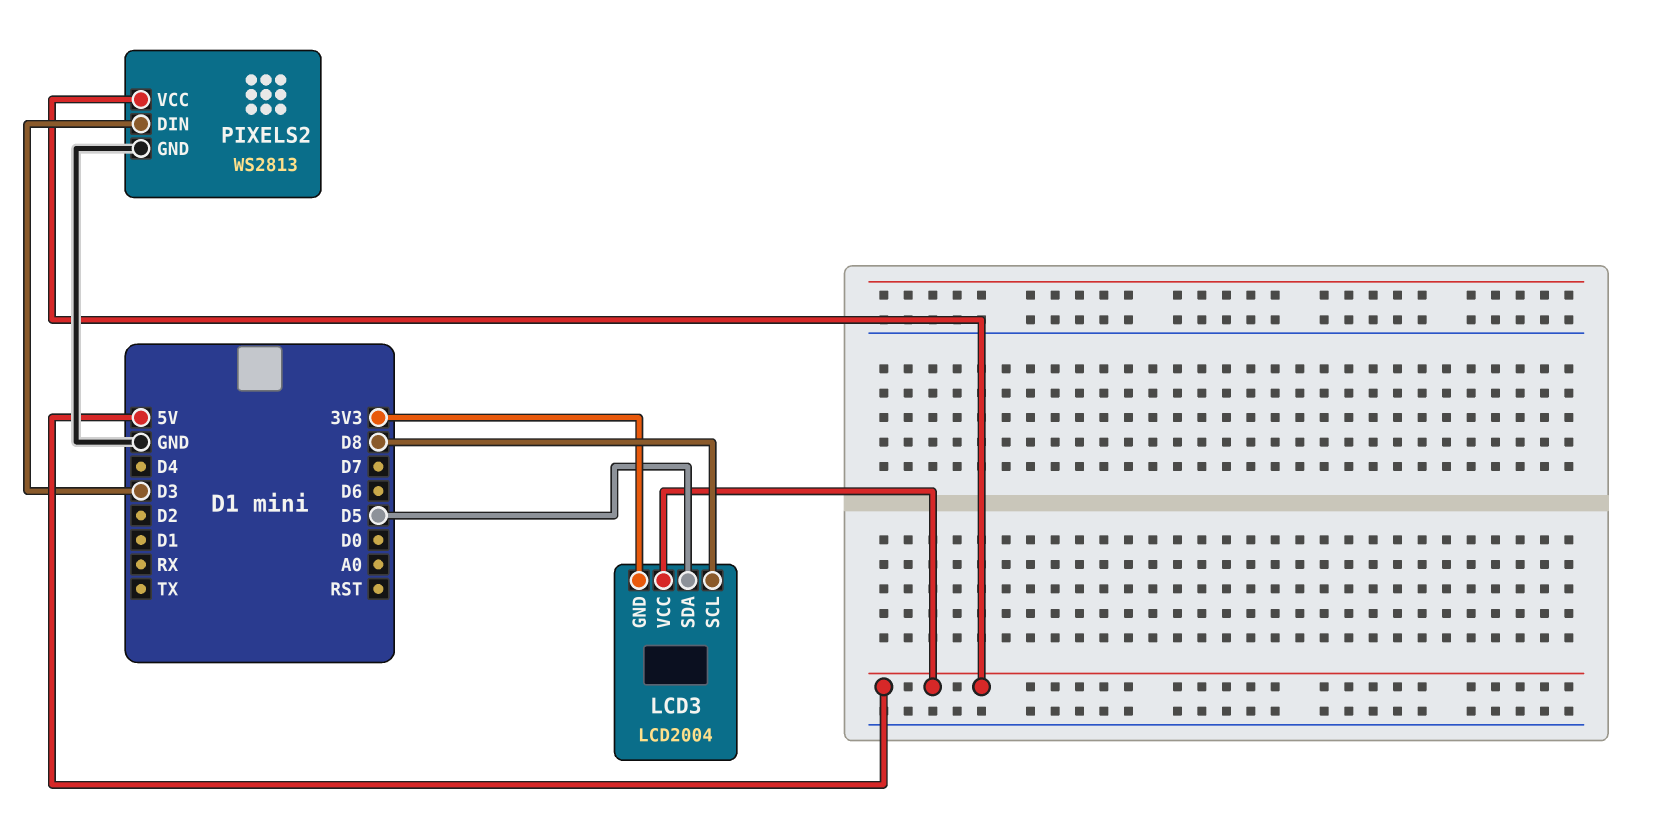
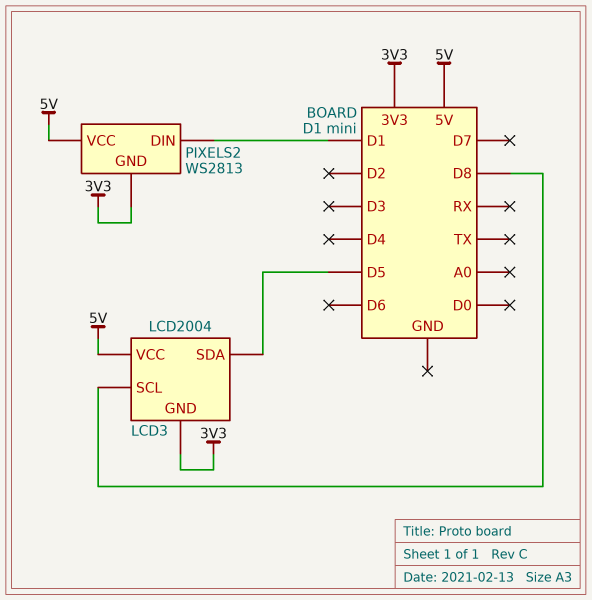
PIXELS2 pin DIN: D3 -> D1
PIXELS2 pin GND: GND -> 3V3

